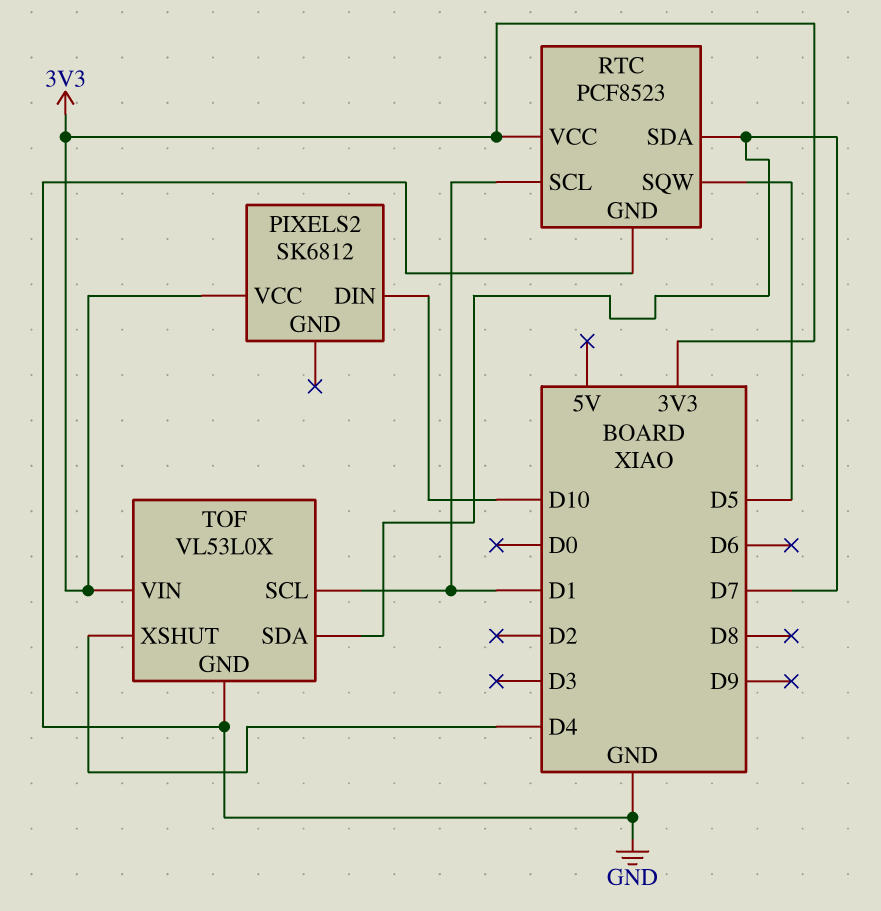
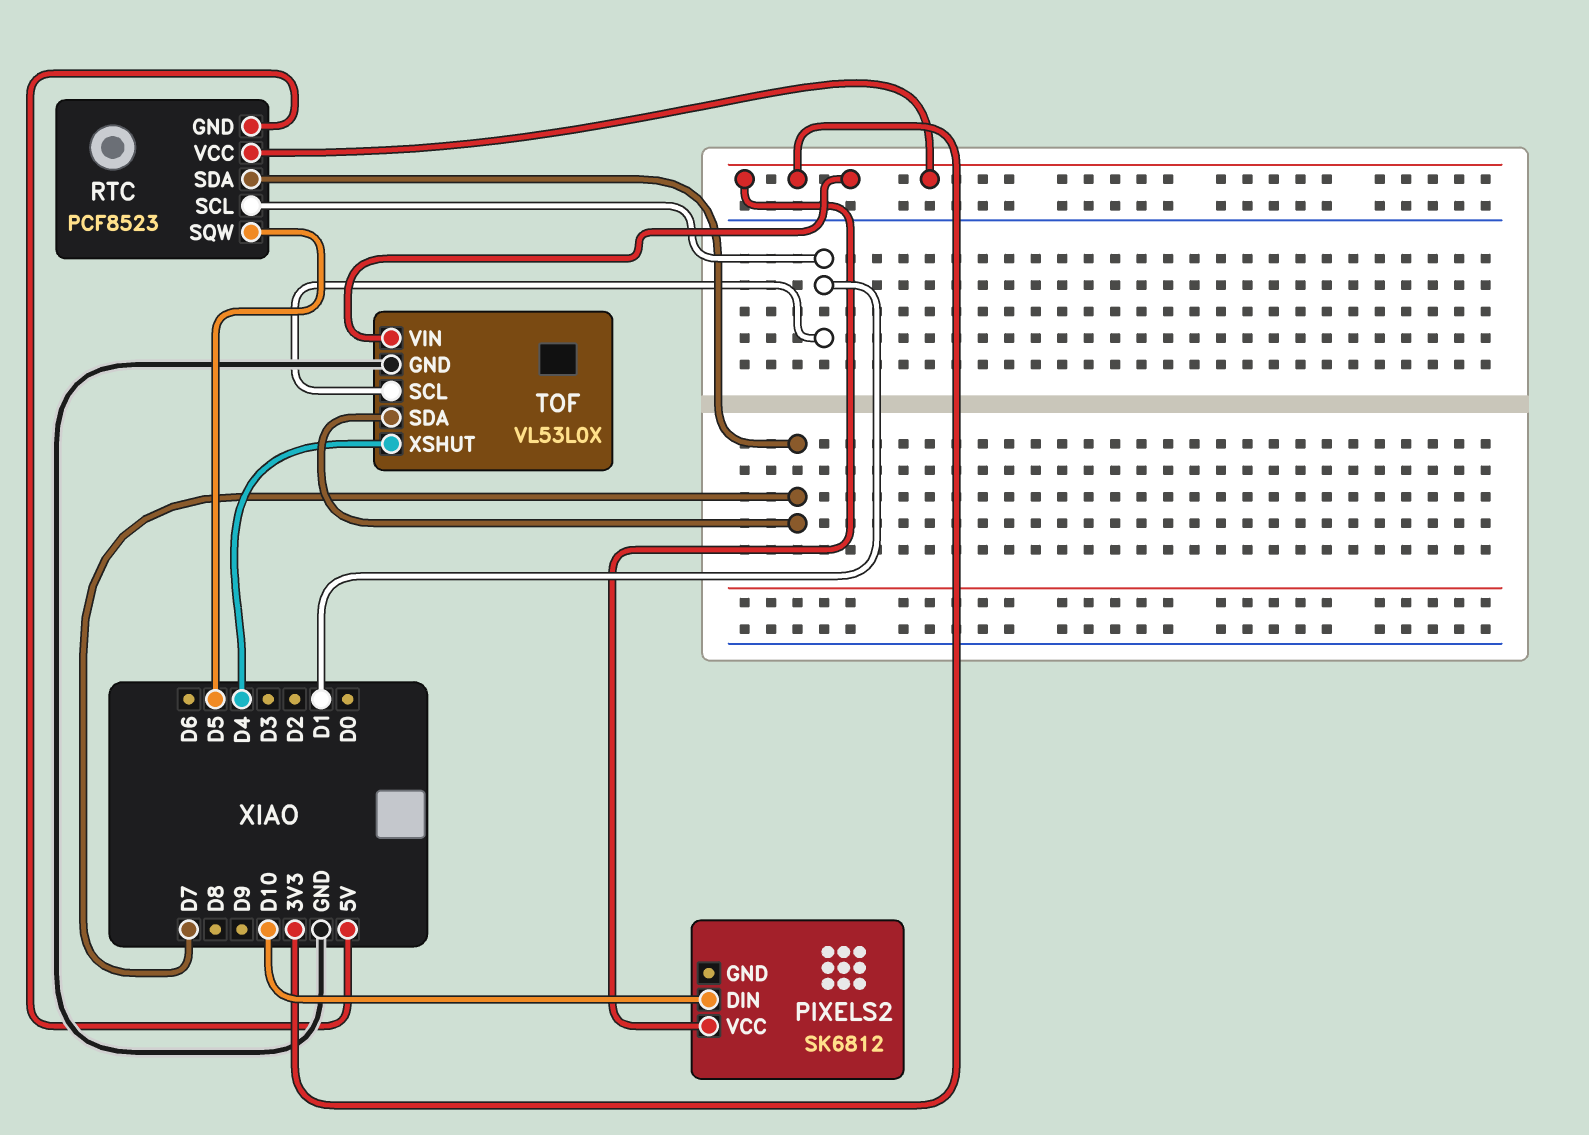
RTC pin GND: GND -> 5V

